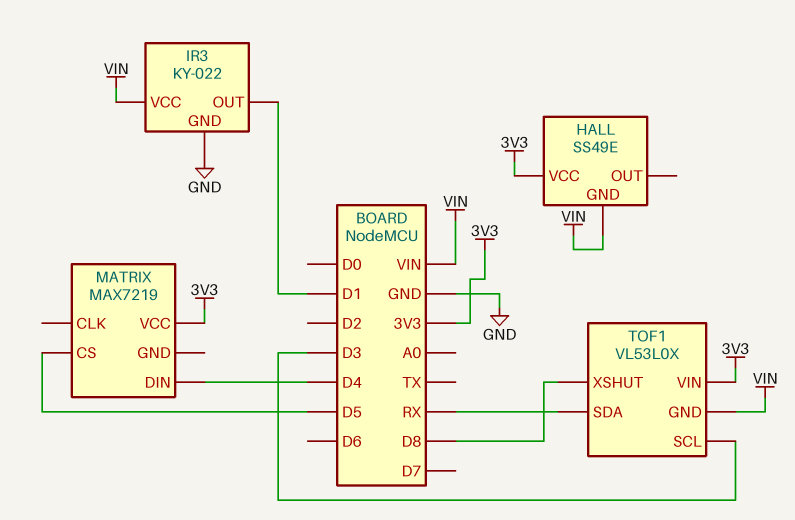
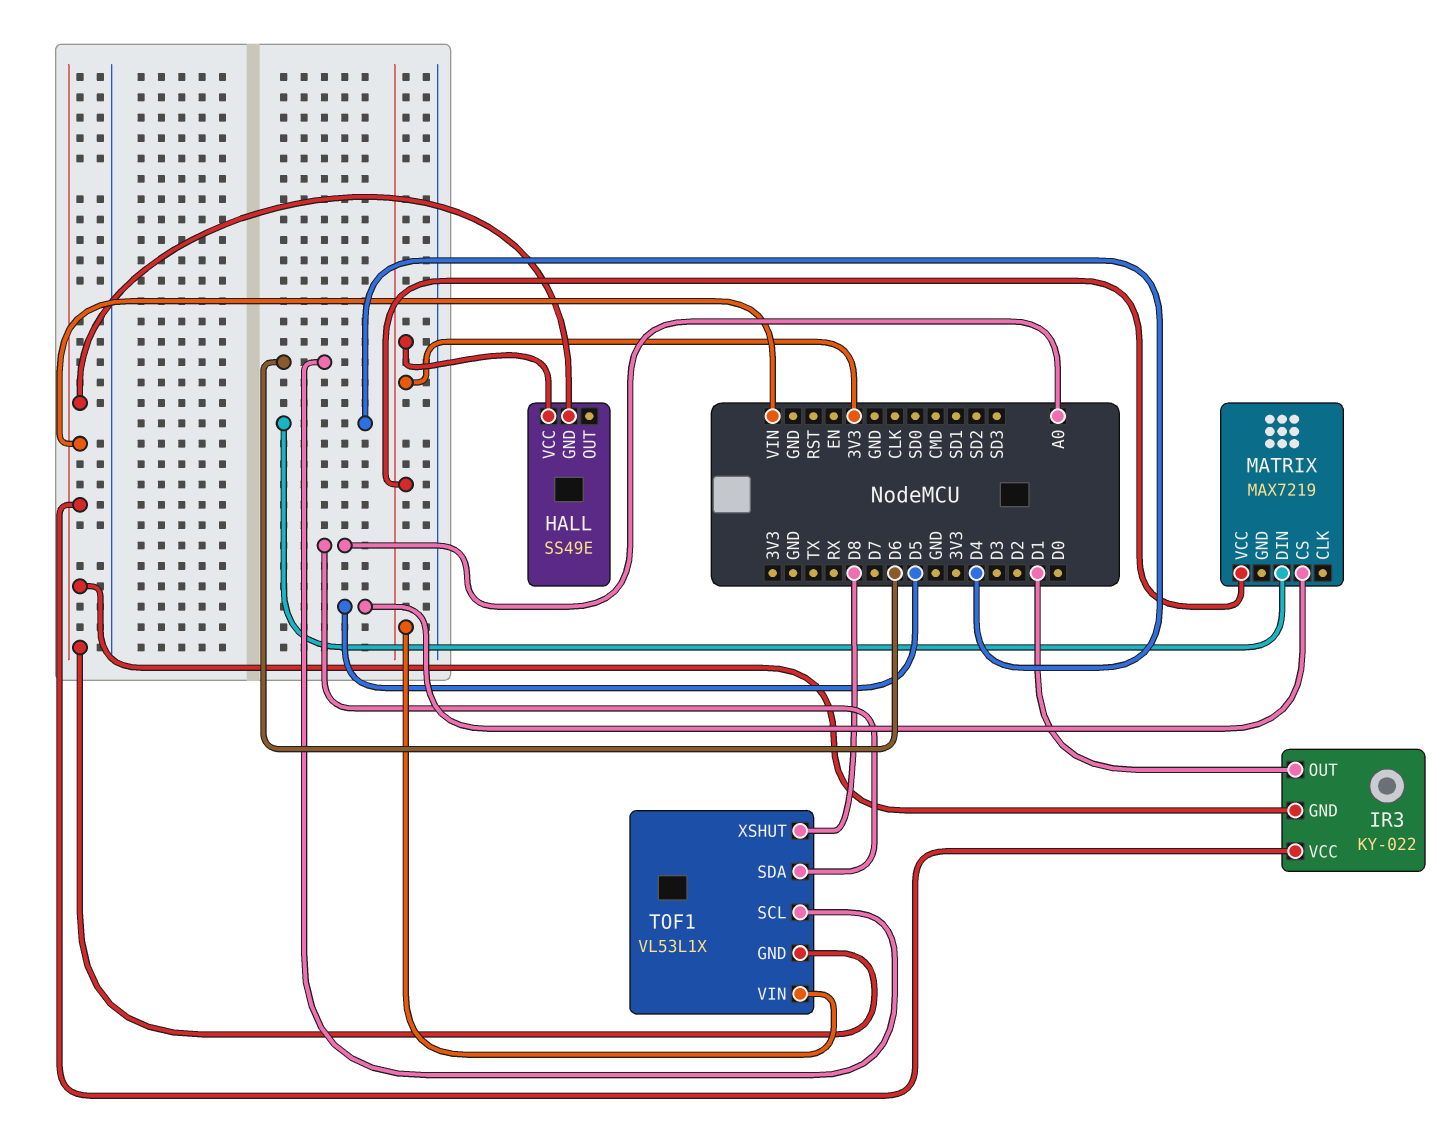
IR3 pin GND: GND -> VIN
TOF1: VL53L0X -> VL53L1X
TOF1 pin SCL: D3 -> D6
TOF1 pin SDA: RX -> A0

